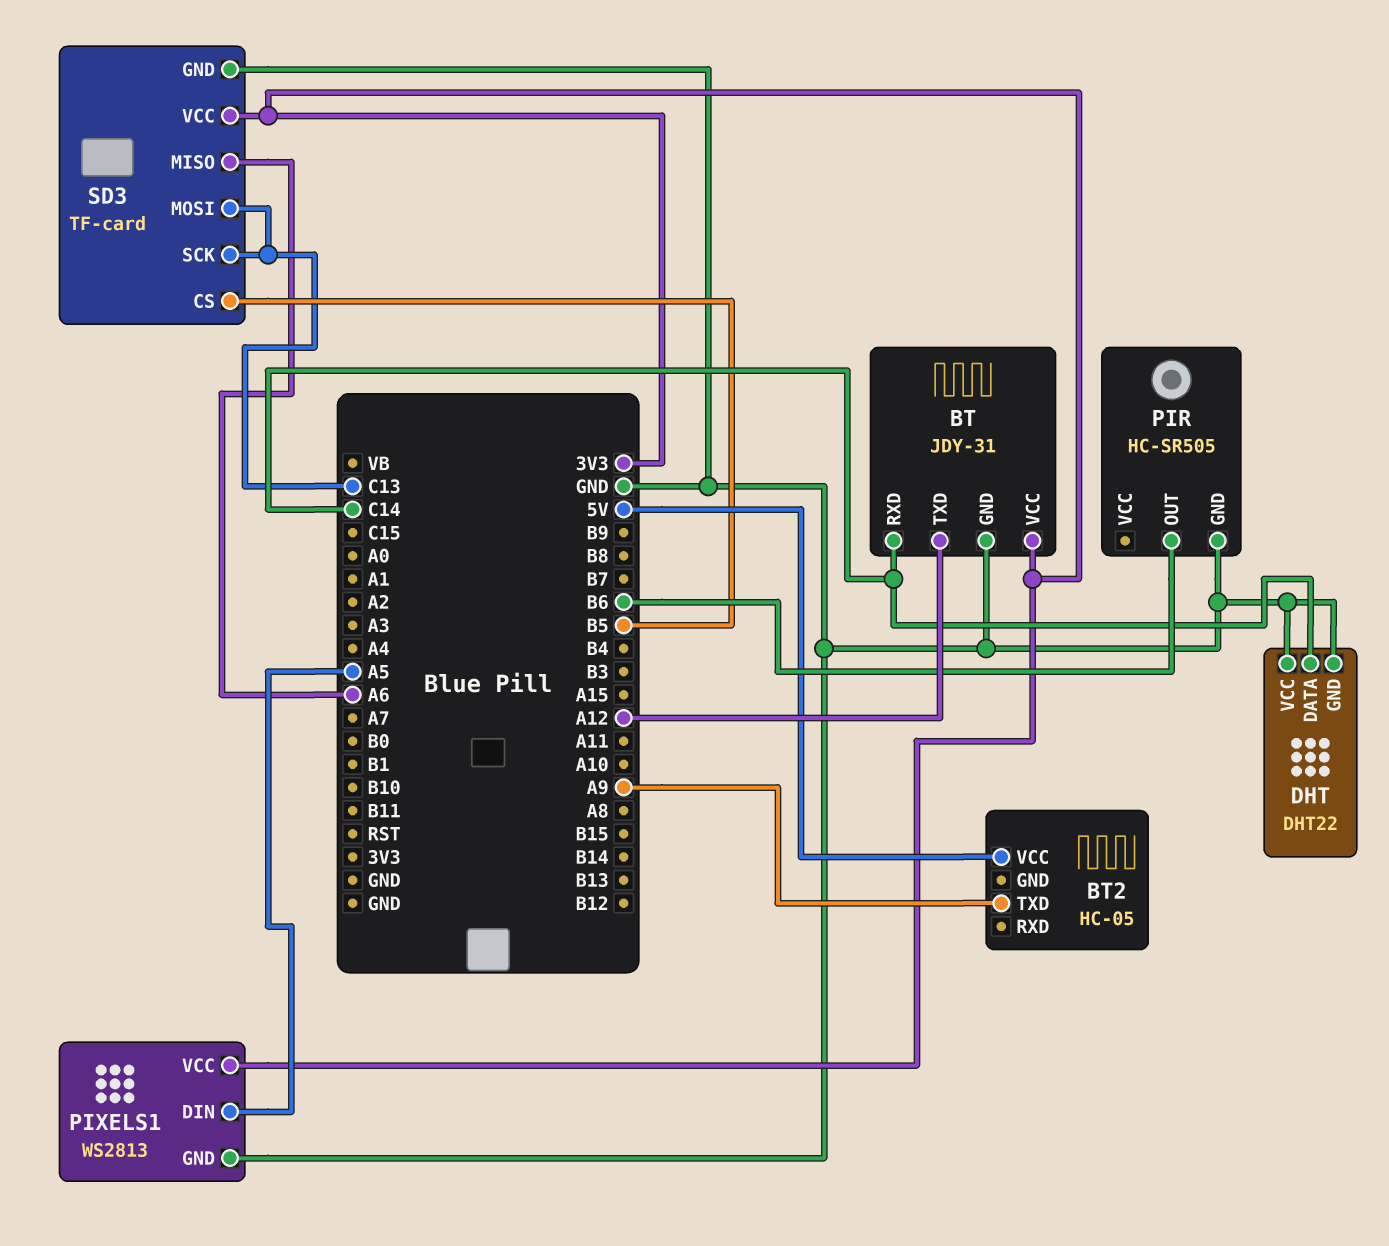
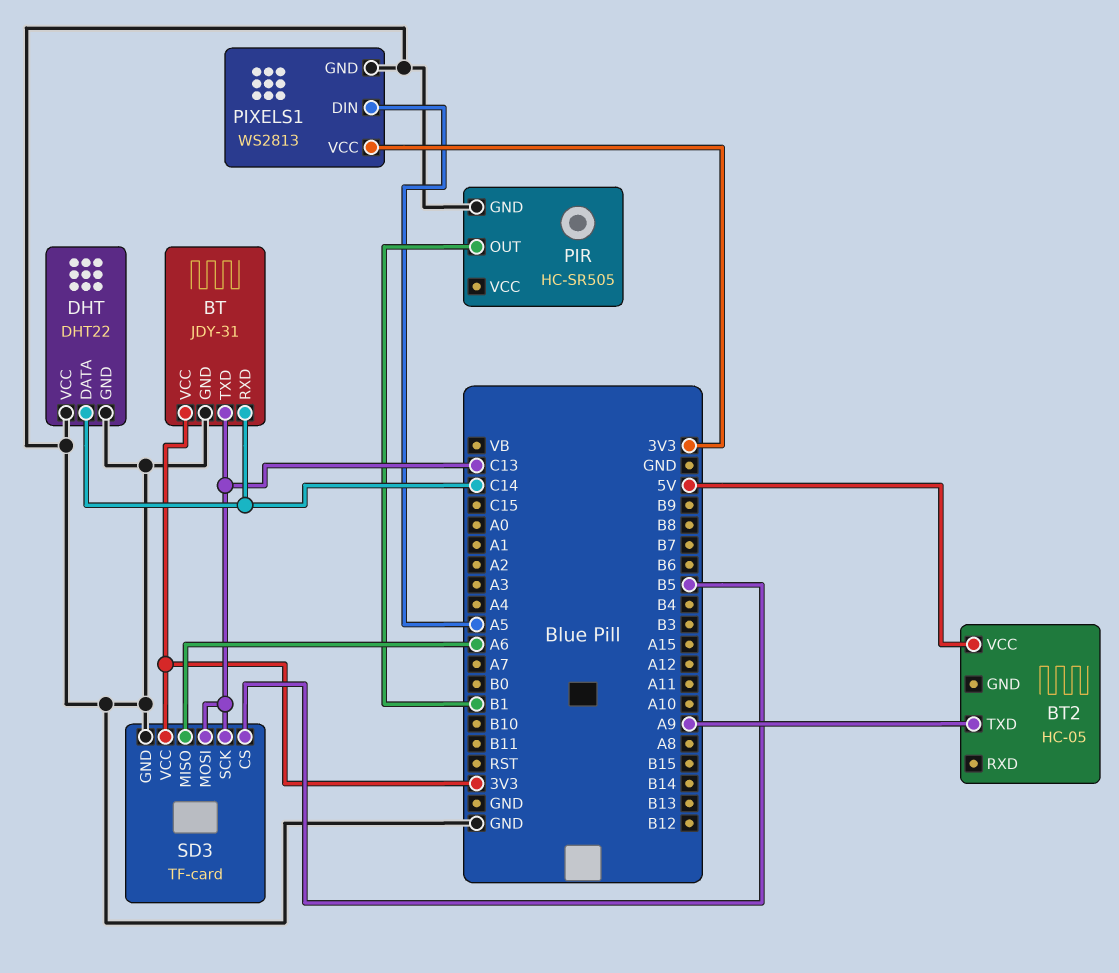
BT pin TXD: A12 -> C13
PIR pin OUT: B6 -> B1

